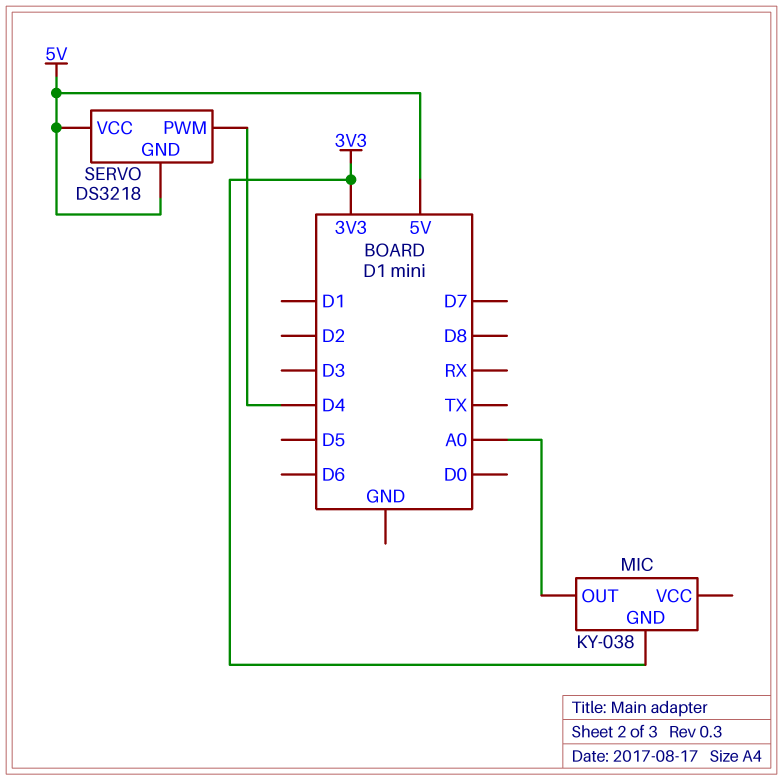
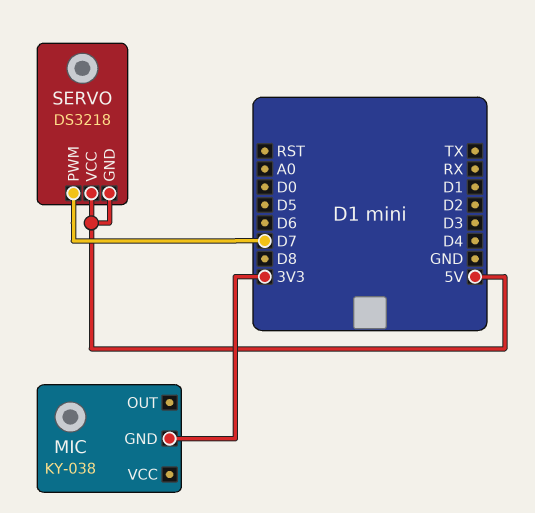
MIC pin OUT: A0 -> none
SERVO pin PWM: D4 -> D7

